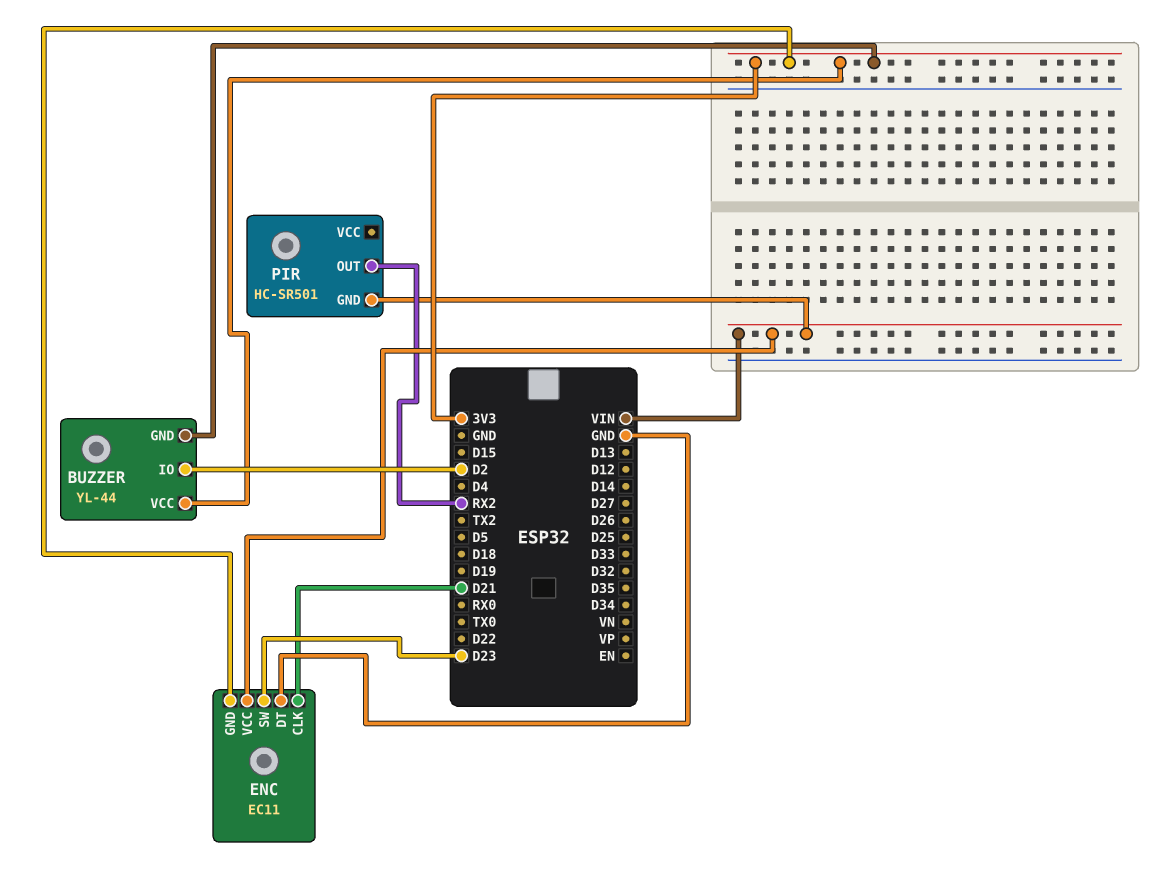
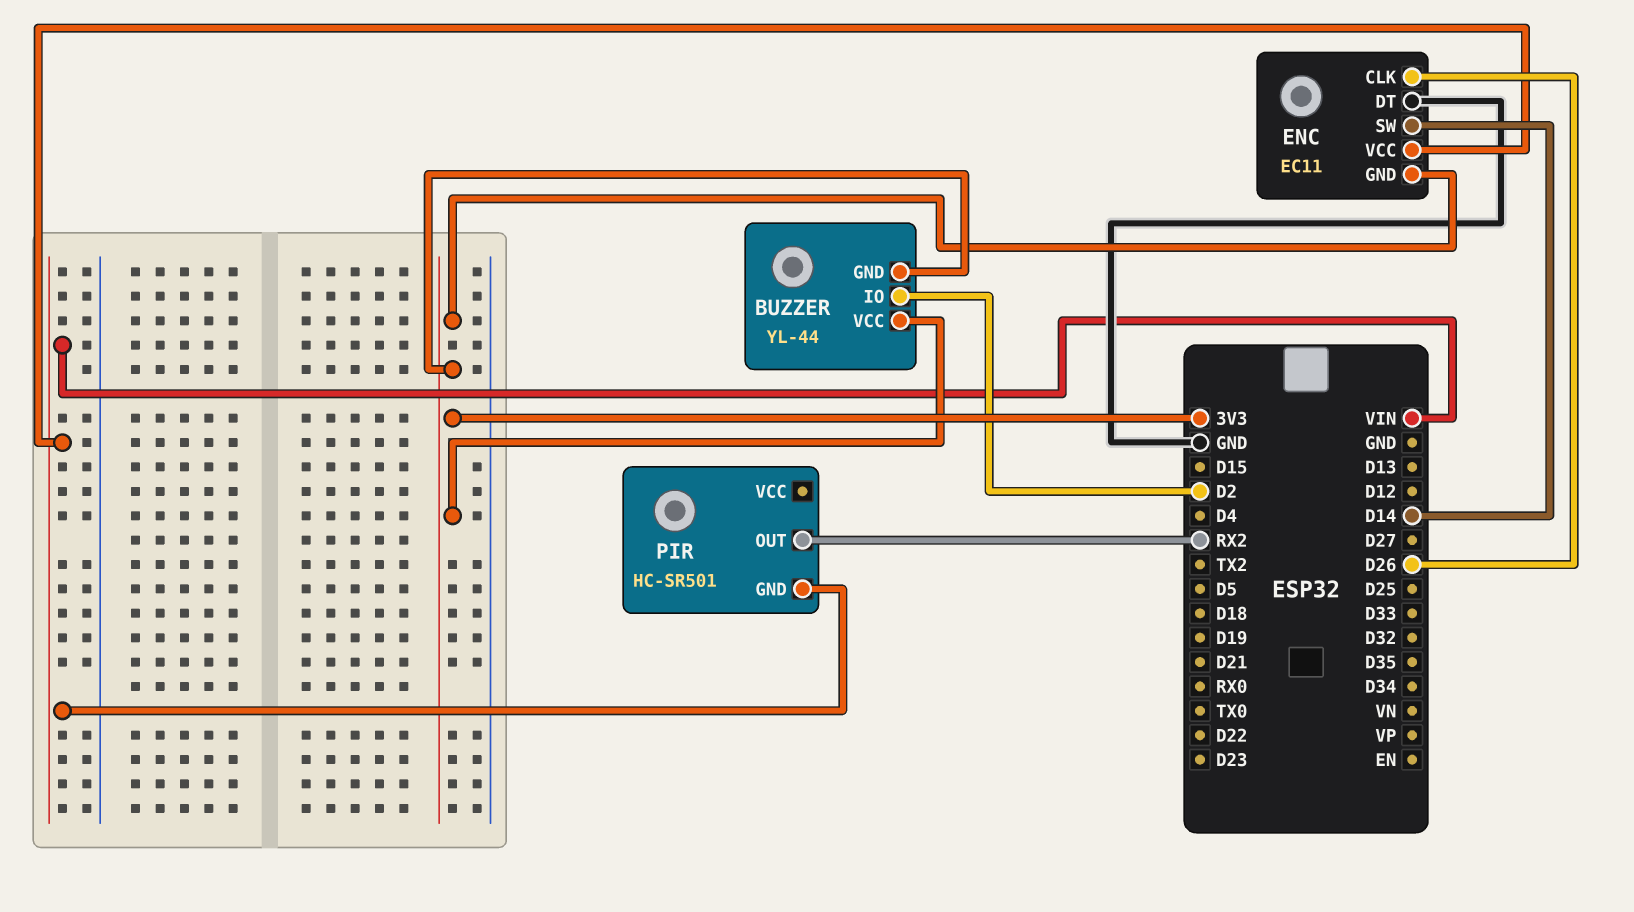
ENC pin CLK: D21 -> D26
ENC pin SW: D23 -> D14

